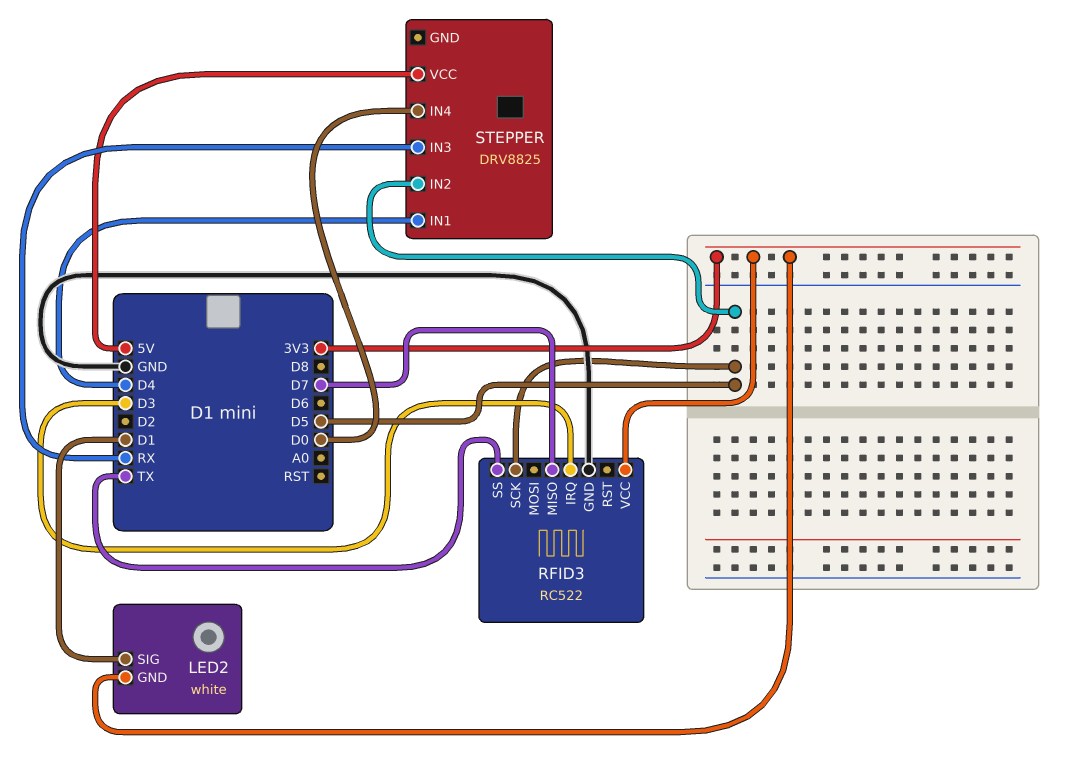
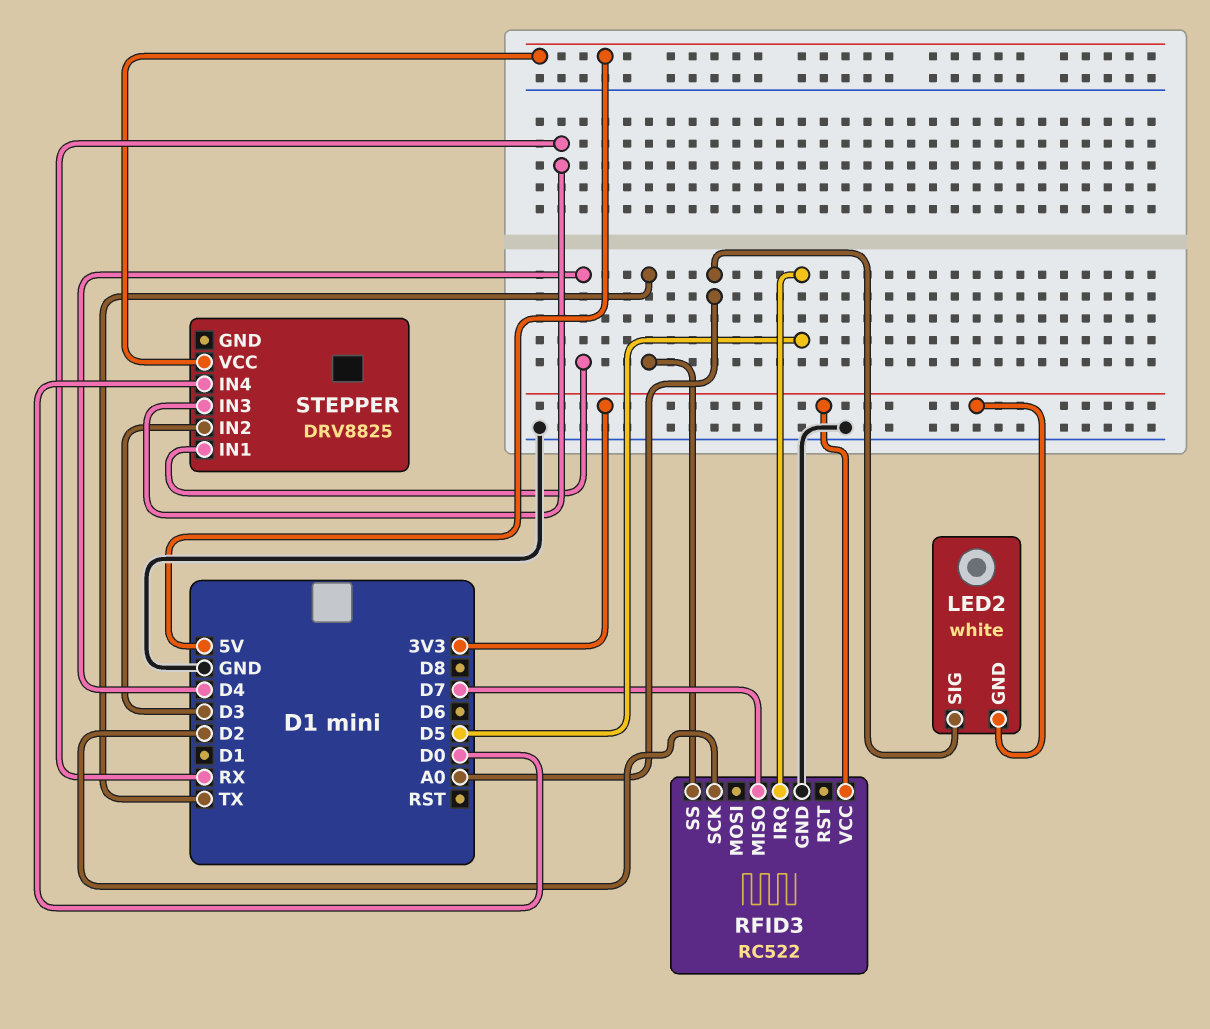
LED2 pin SIG: D1 -> A0
RFID3 pin IRQ: D3 -> D5
RFID3 pin SCK: D5 -> D2
STEPPER pin IN2: D5 -> D3

